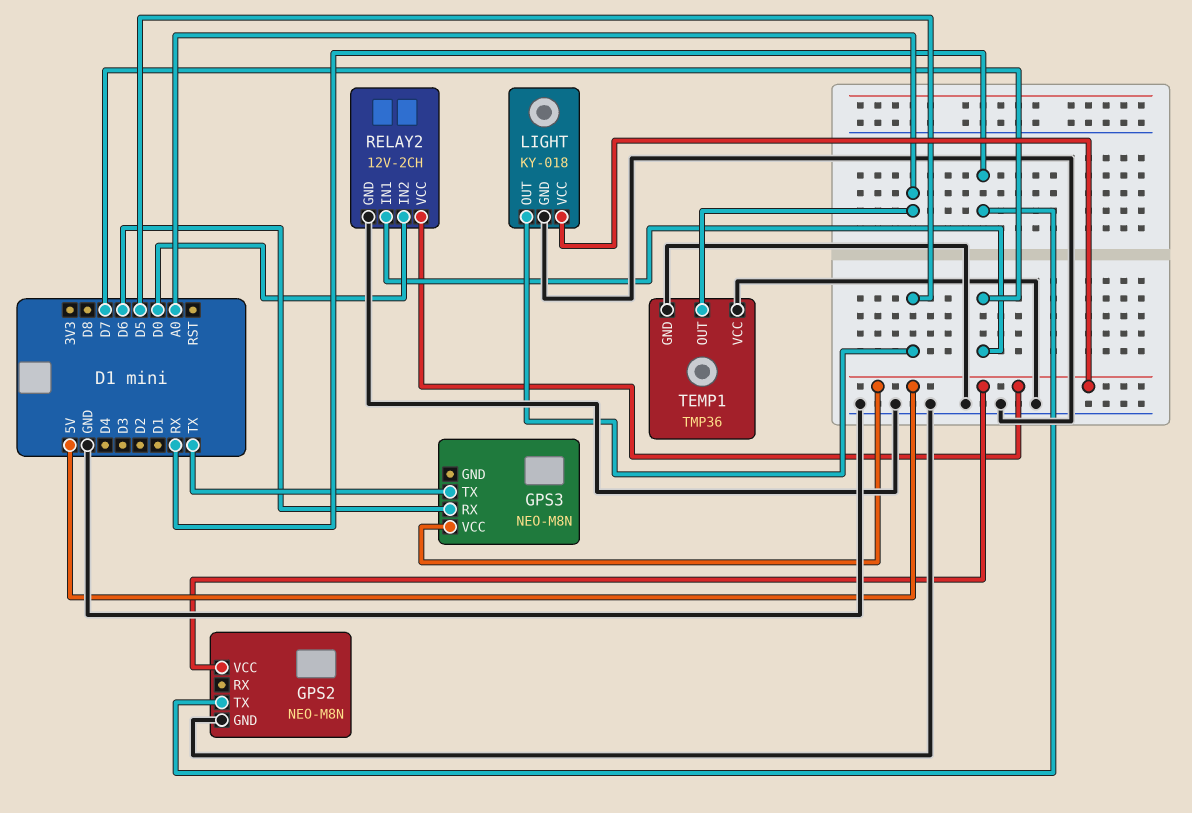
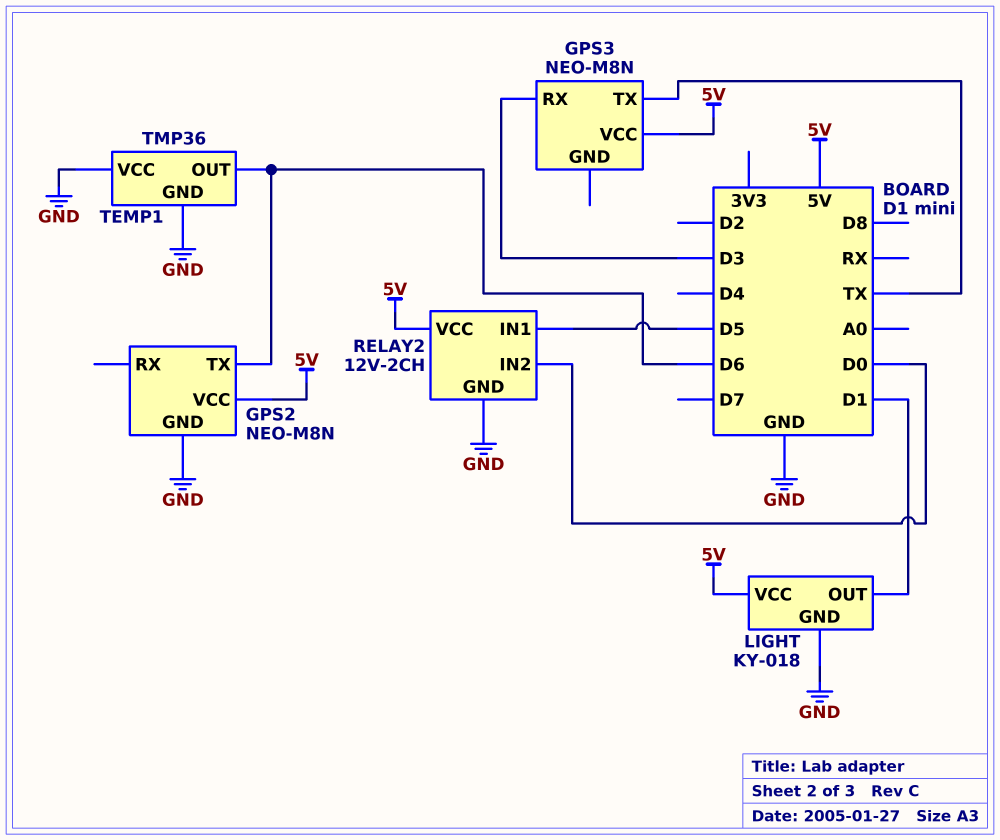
GPS2 pin TX: RX -> D6
GPS3 pin RX: D6 -> D3
LIGHT pin OUT: D5 -> D1
RELAY2 pin IN1: D7 -> D5
TEMP1 pin OUT: A0 -> D6

